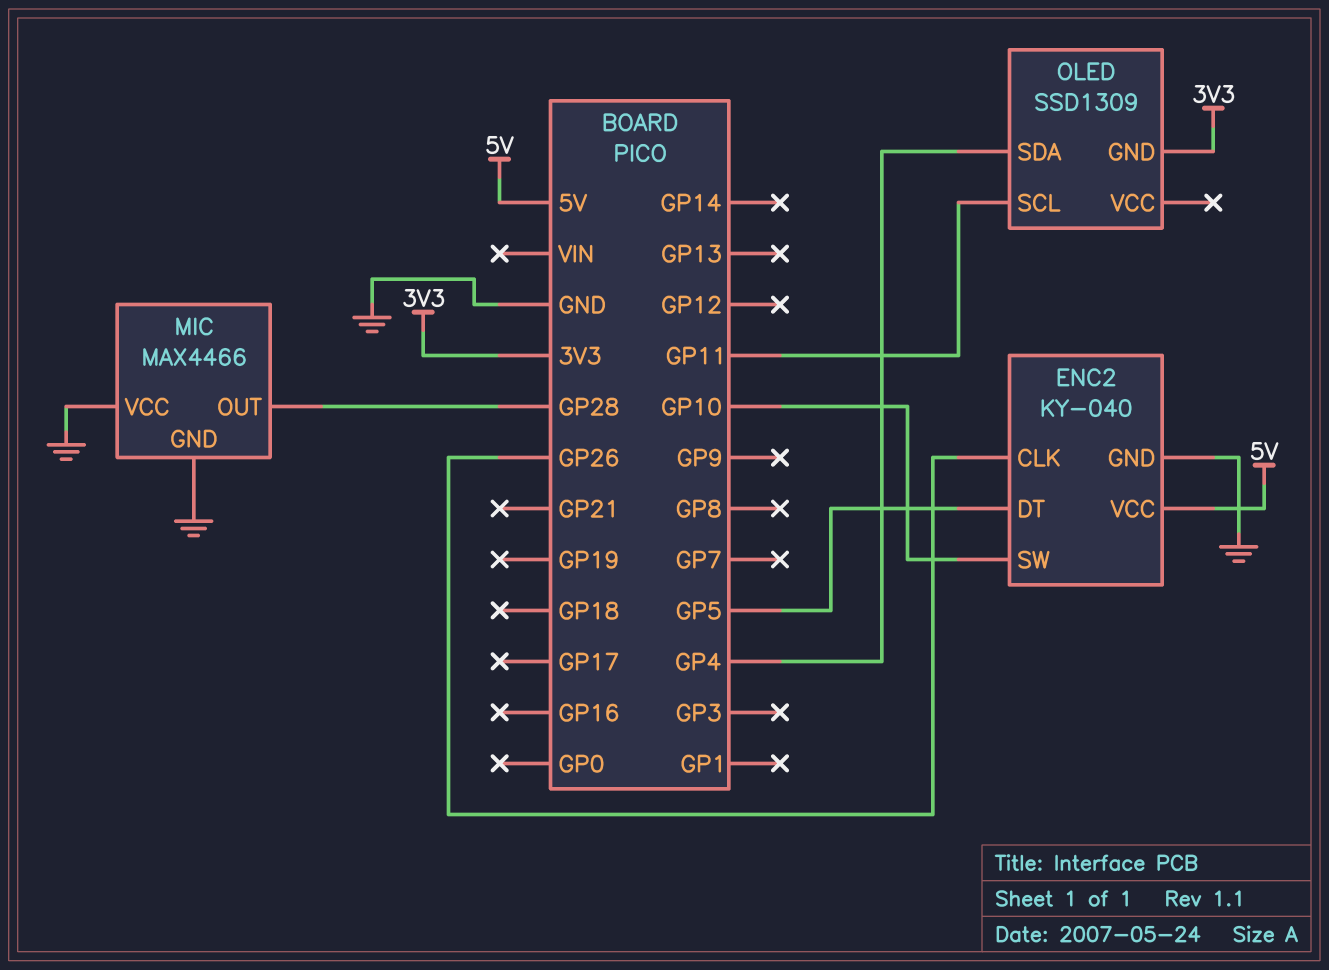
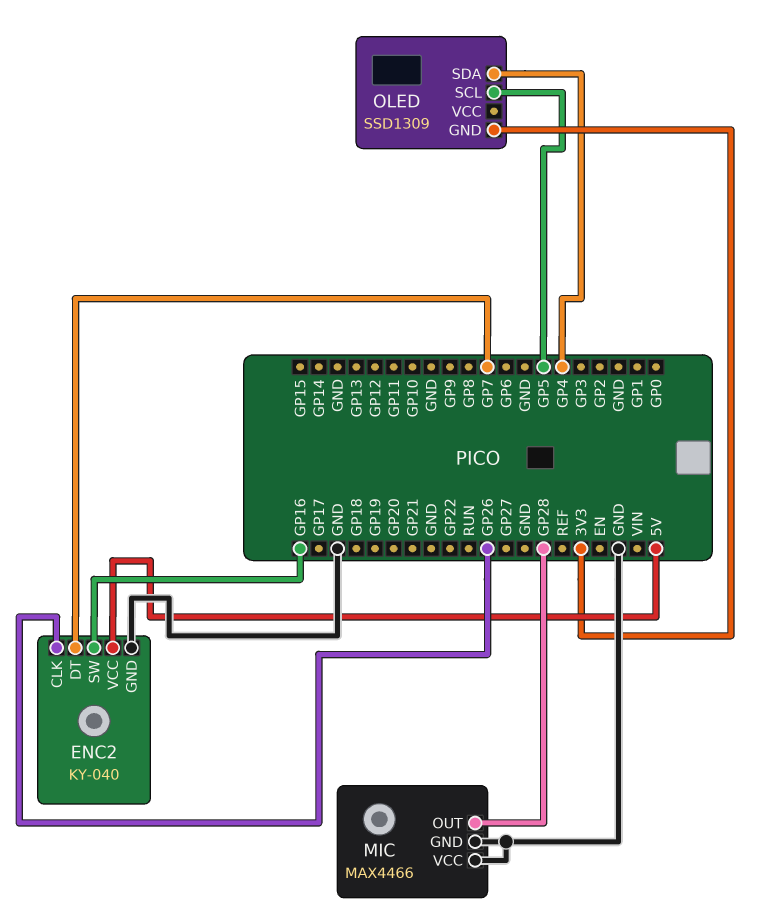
ENC2 pin DT: GP5 -> GP7
ENC2 pin SW: GP10 -> GP16
OLED pin SCL: GP11 -> GP5

